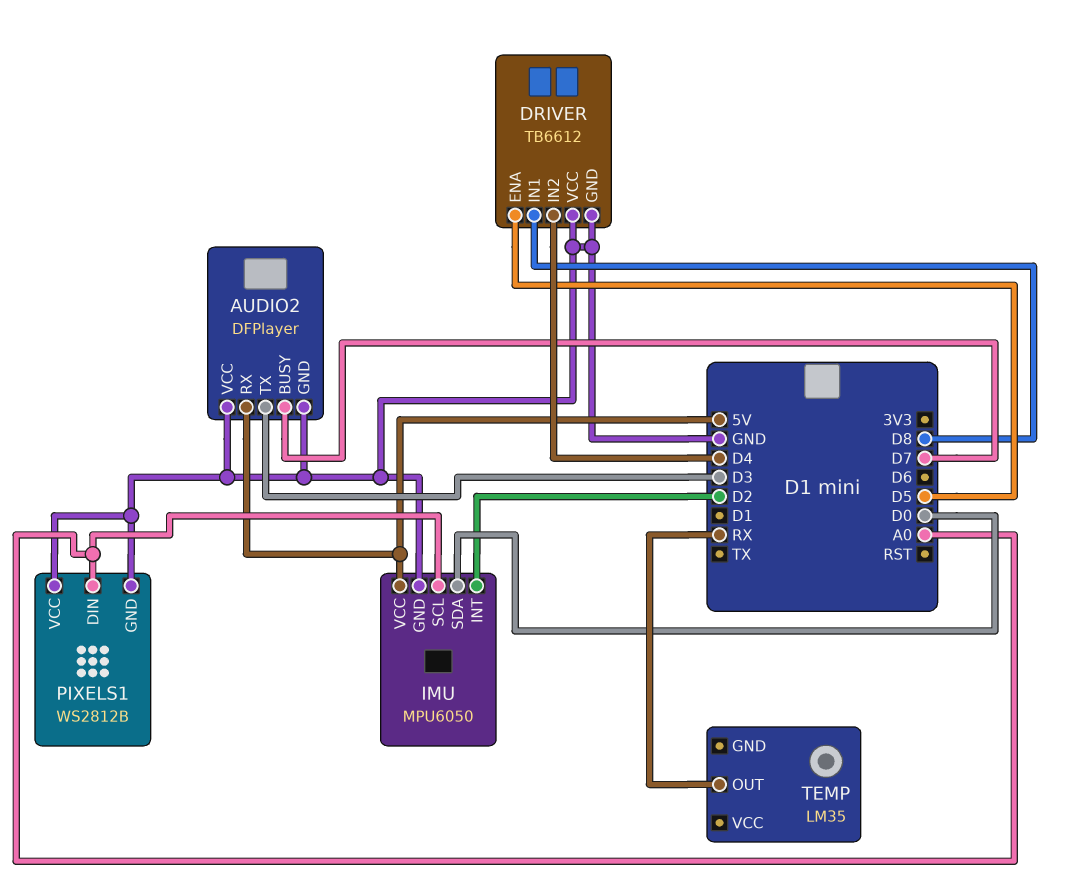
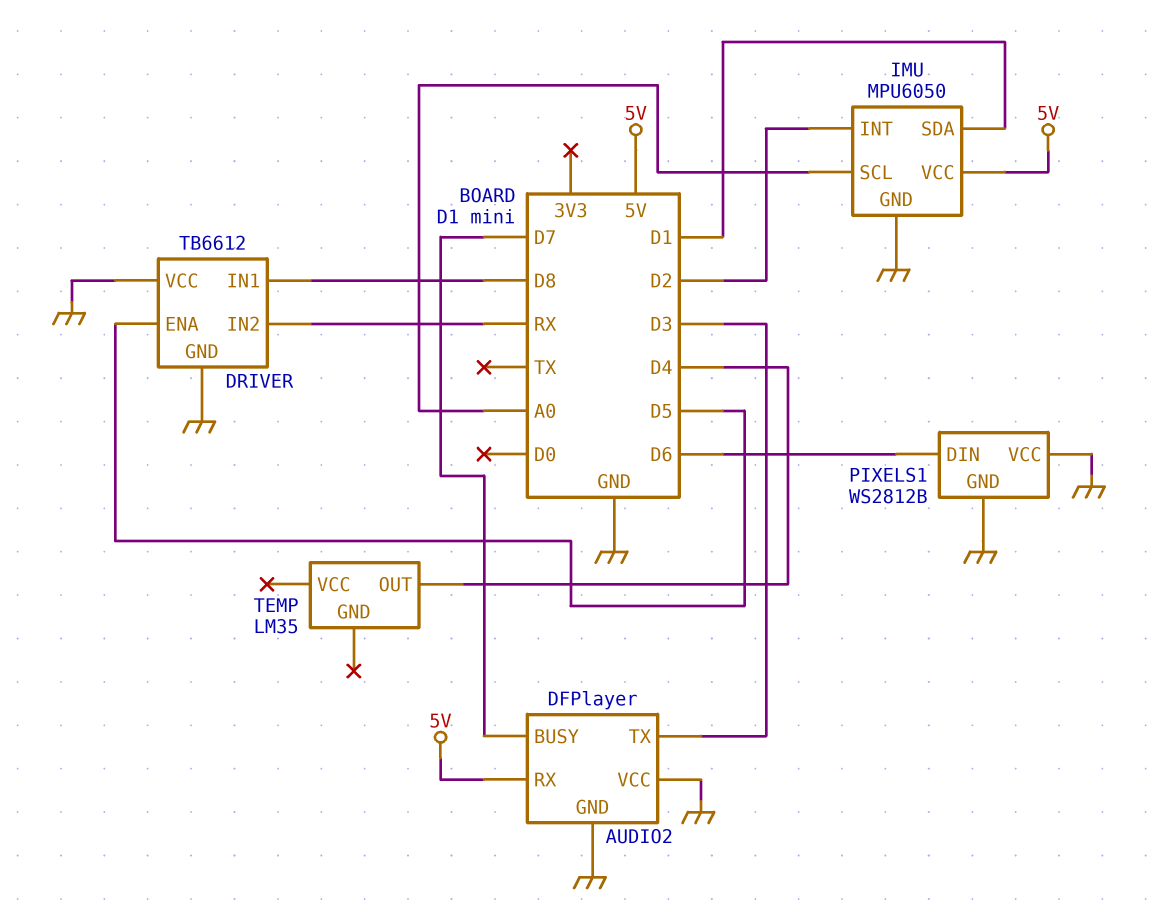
DRIVER pin IN2: D4 -> RX
IMU pin SDA: D0 -> D1
PIXELS1 pin DIN: A0 -> D6
TEMP pin OUT: RX -> D4

